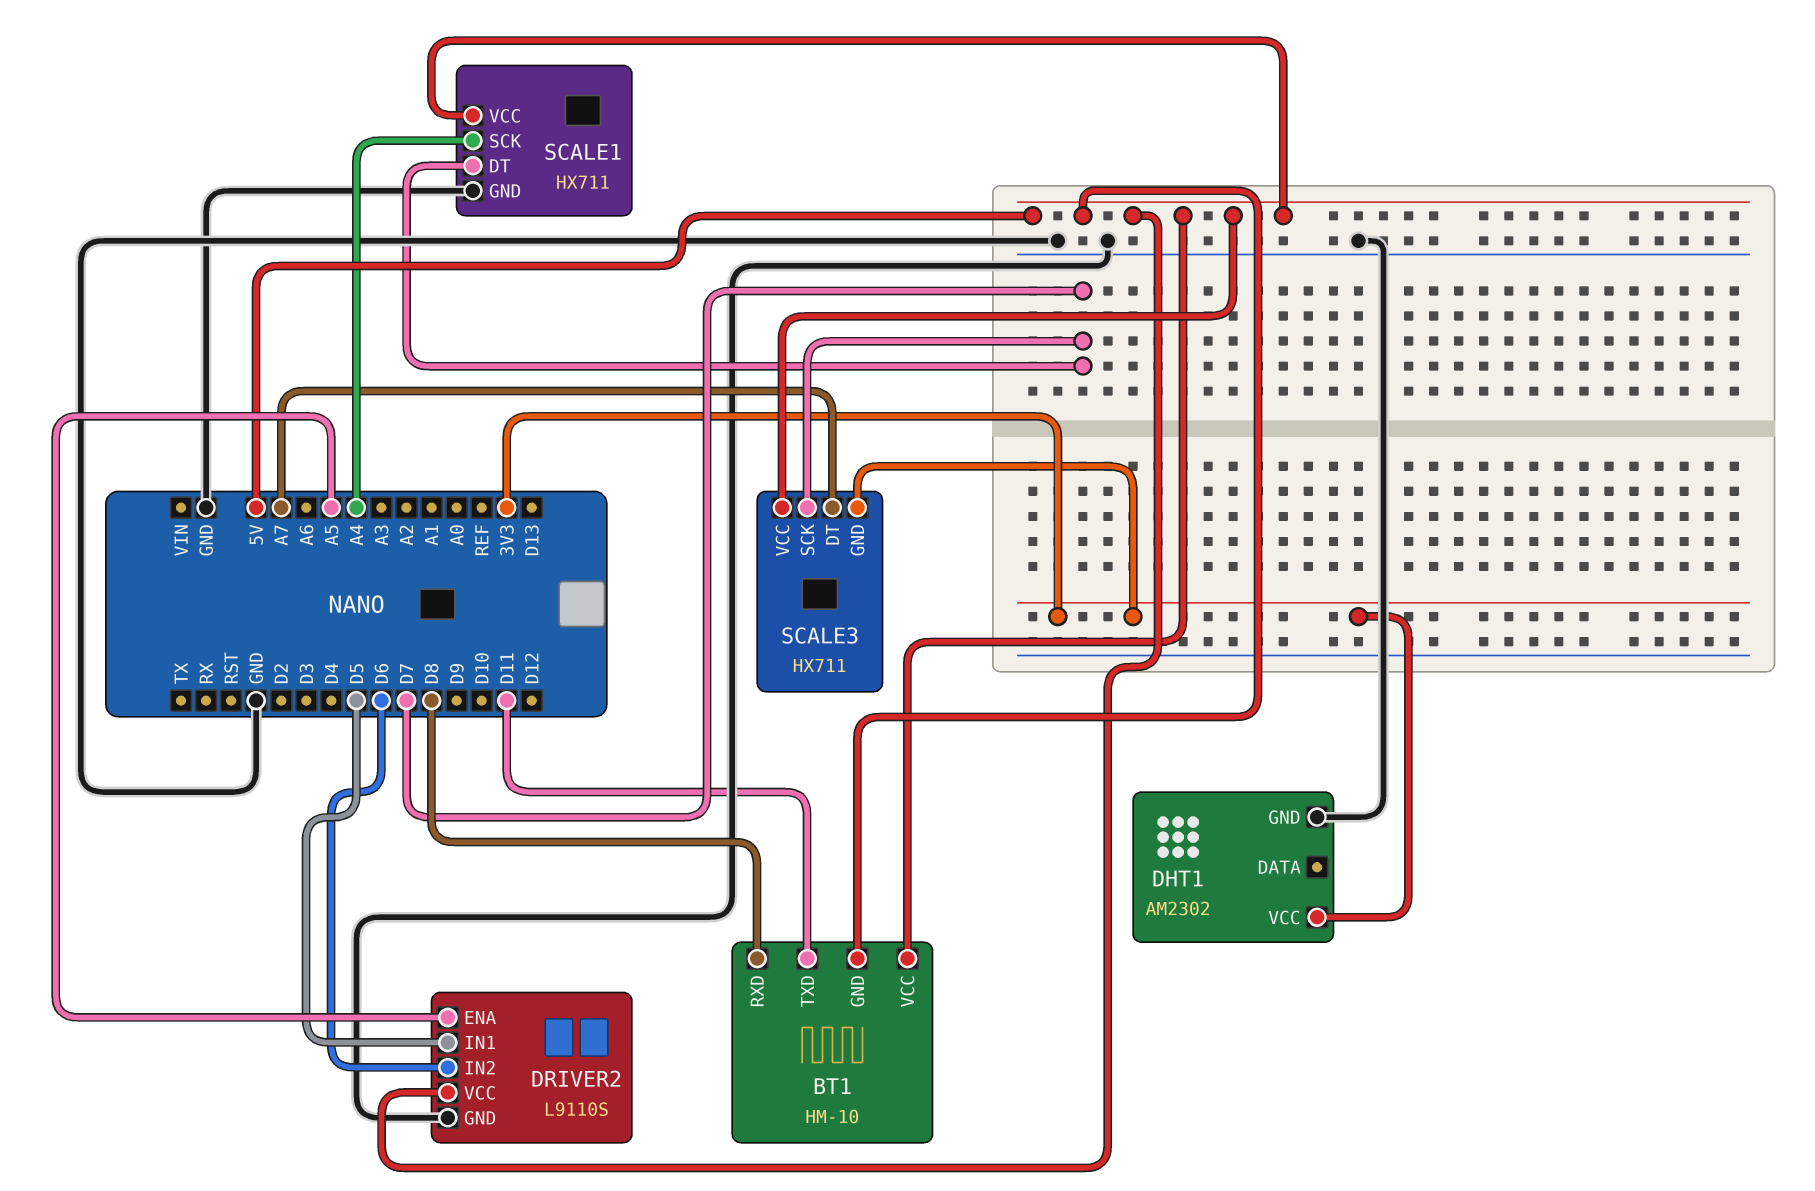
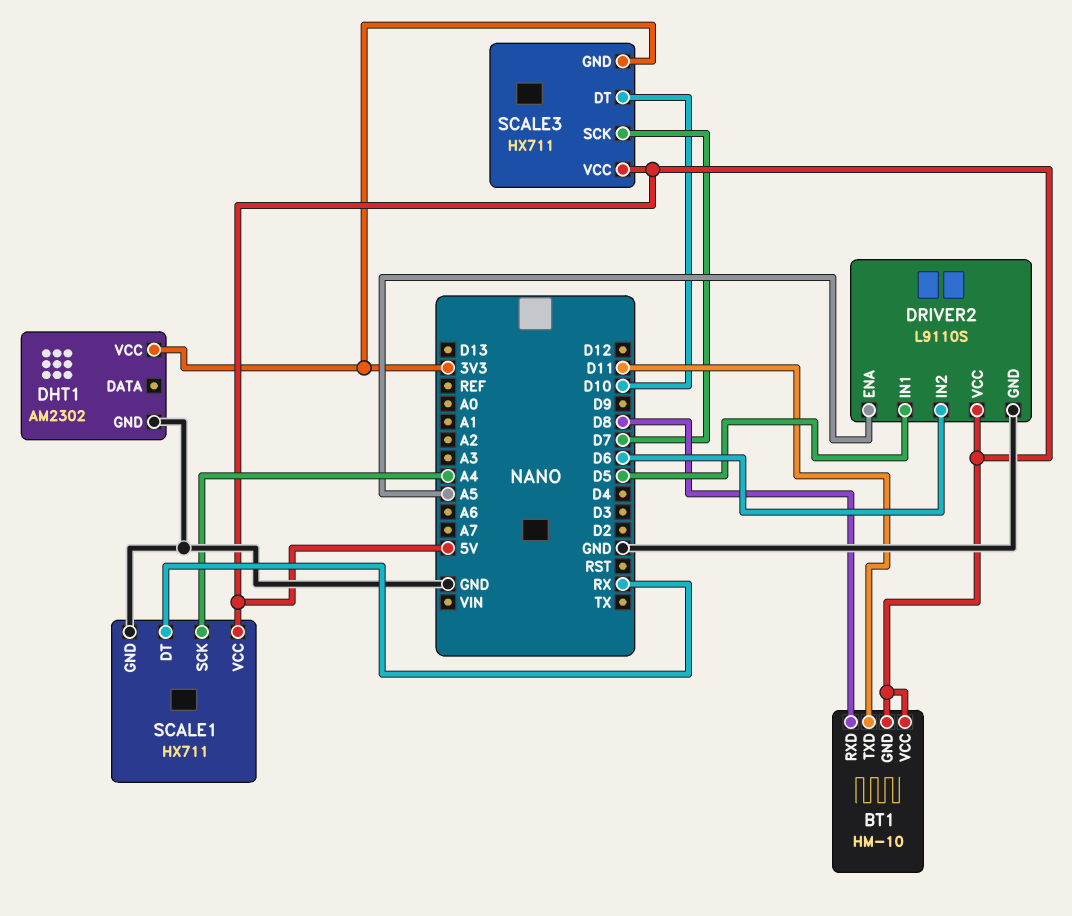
SCALE1 pin DT: D7 -> RX
SCALE3 pin DT: A7 -> D10

